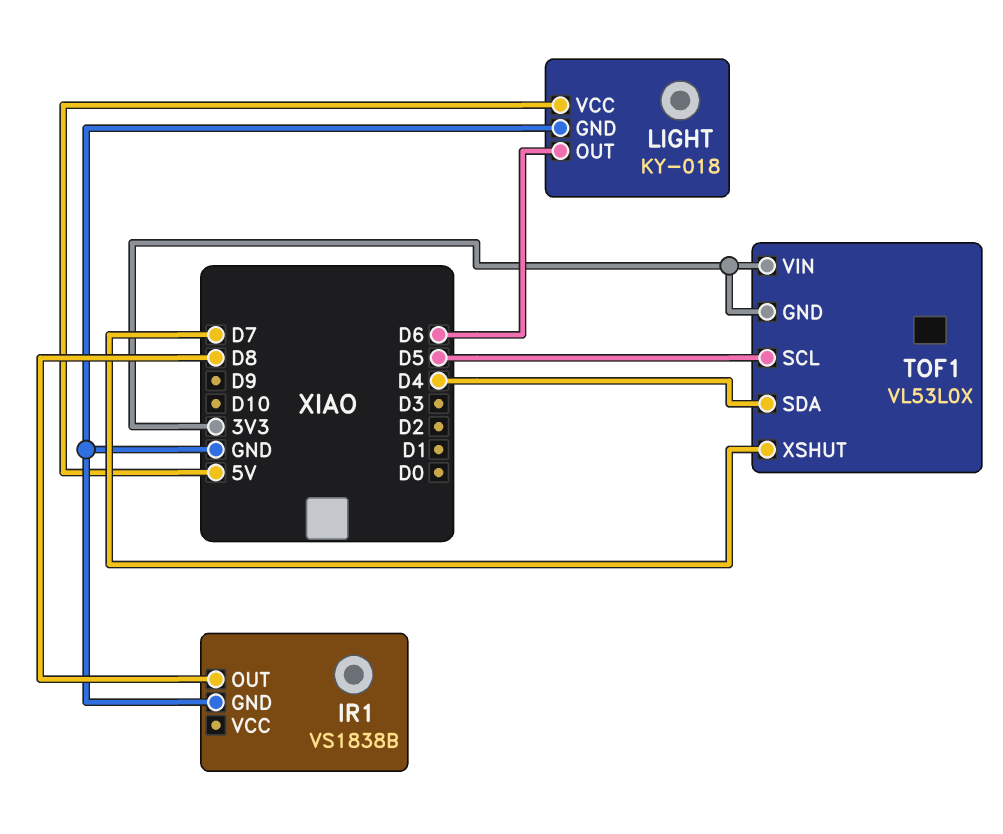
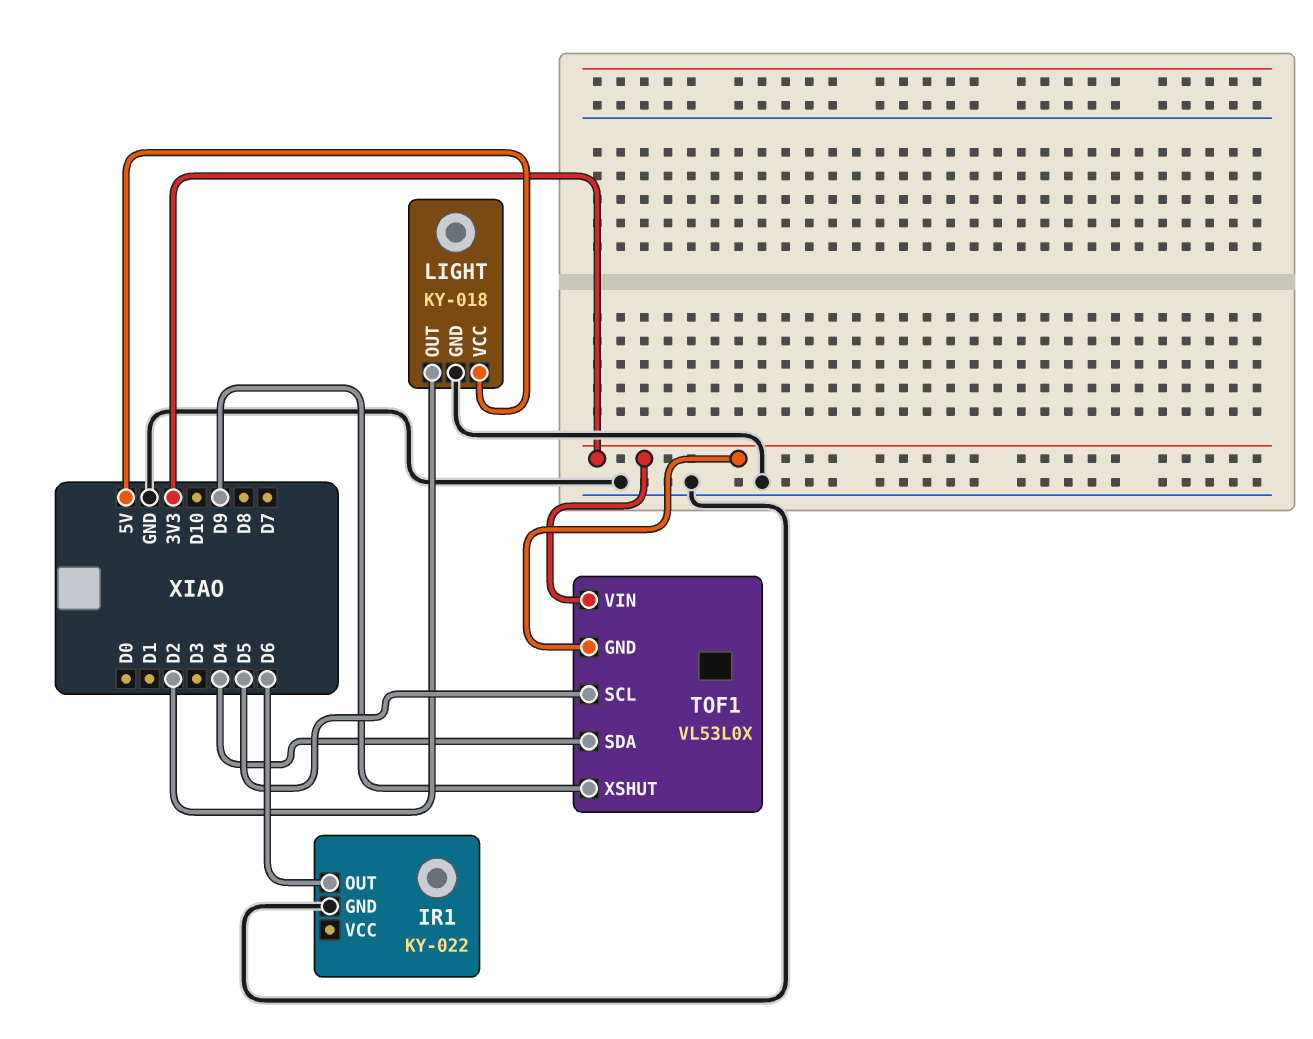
IR1: VS1838B -> KY-022
IR1 pin OUT: D8 -> D6
LIGHT pin OUT: D6 -> D2
TOF1 pin XSHUT: D7 -> D9

